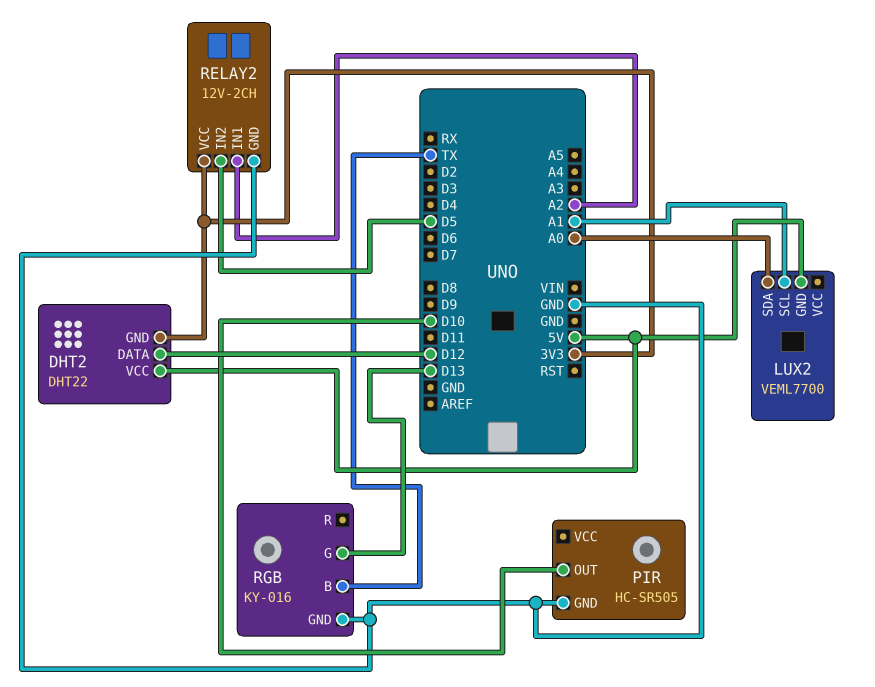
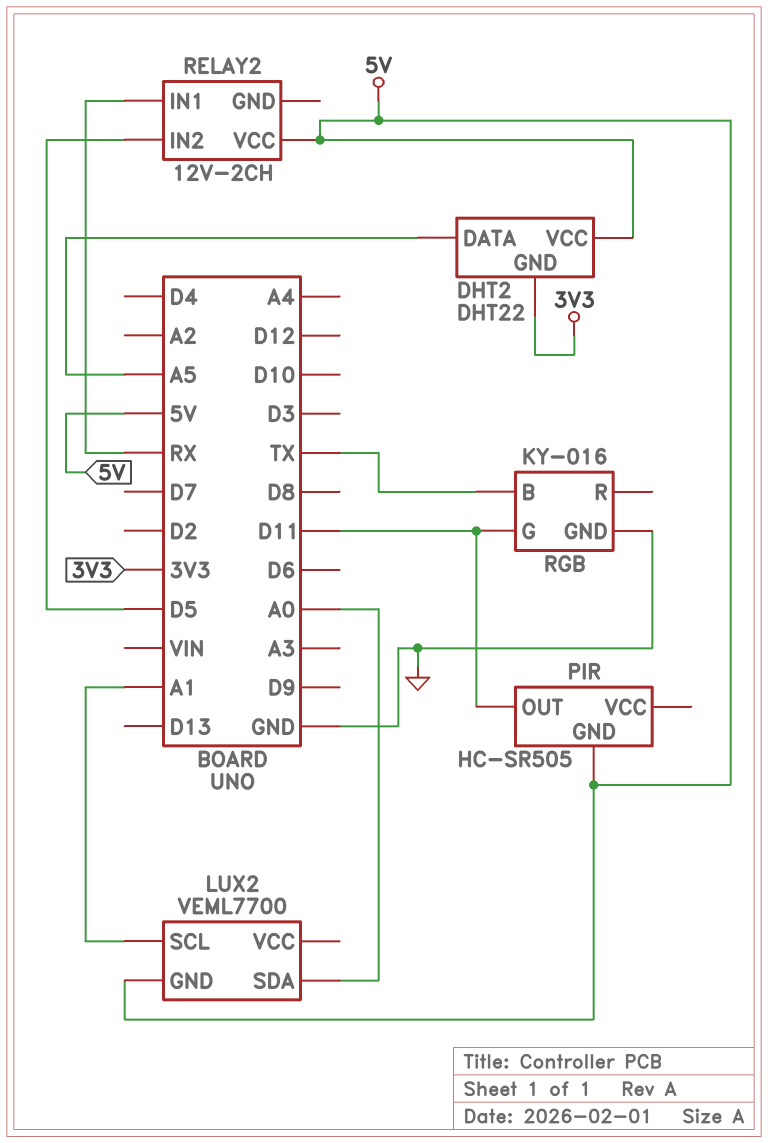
DHT2 pin DATA: D12 -> A5
PIR pin GND: GND -> 5V
PIR pin OUT: D10 -> D11
RELAY2 pin GND: GND -> none
RELAY2 pin IN1: A2 -> RX
RELAY2 pin VCC: 3V3 -> 5V
RGB pin G: D13 -> D11

